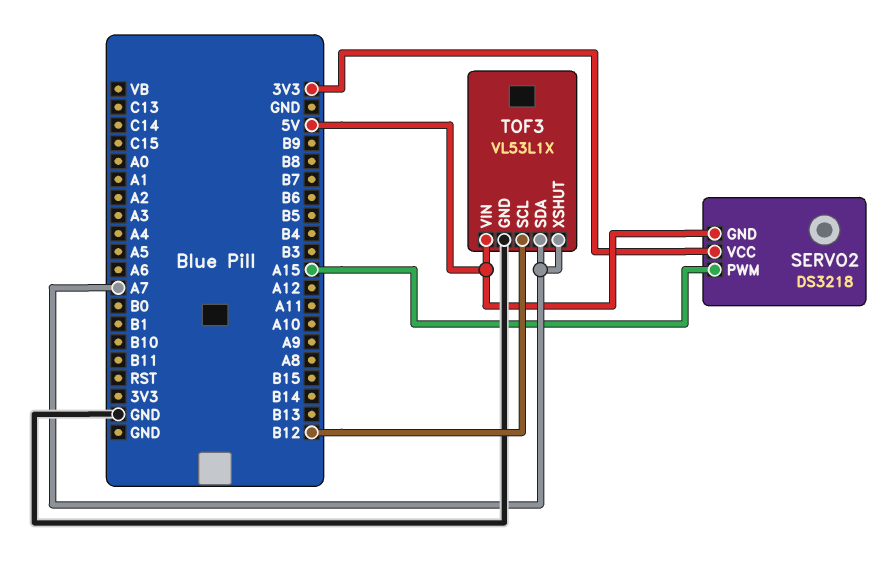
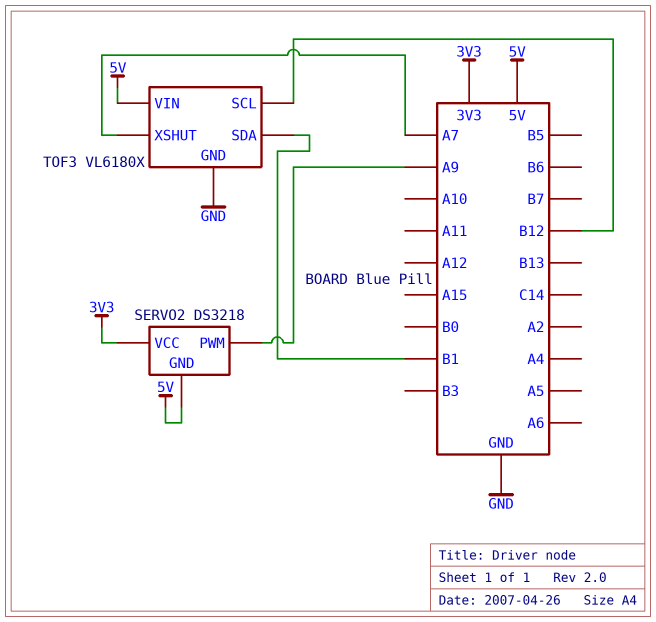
SERVO2 pin PWM: A15 -> A9
TOF3: VL53L1X -> VL6180X
TOF3 pin SDA: A7 -> B1

